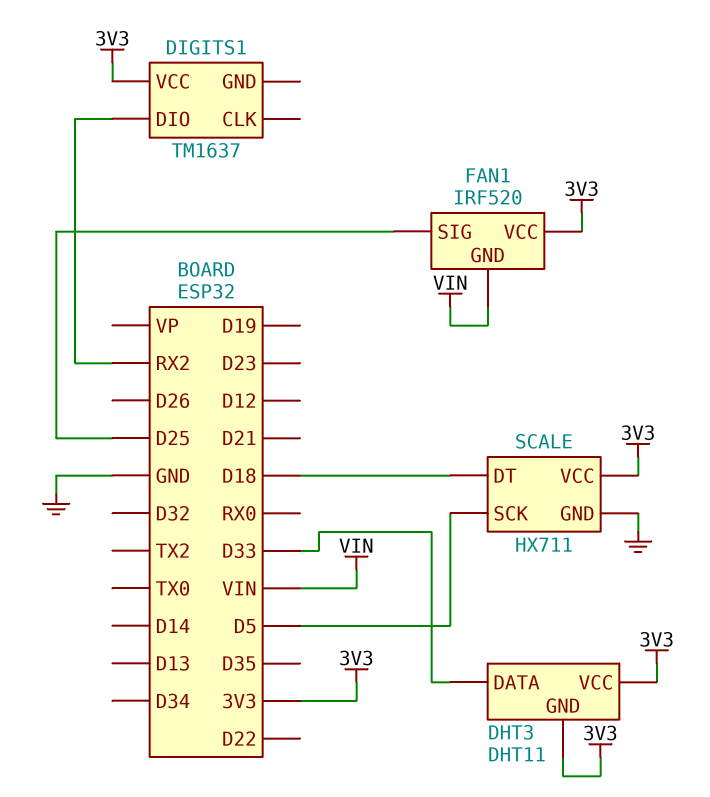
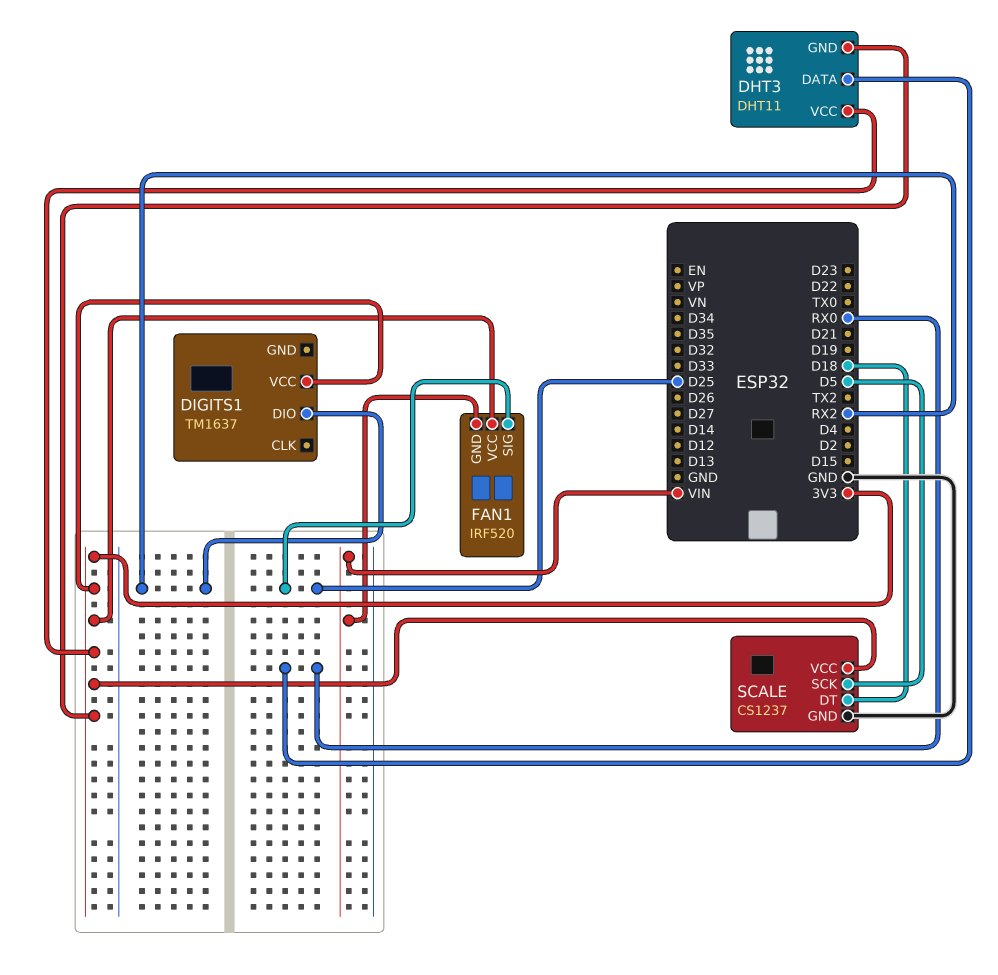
DHT3 pin DATA: D33 -> RX0
SCALE: HX711 -> CS1237

